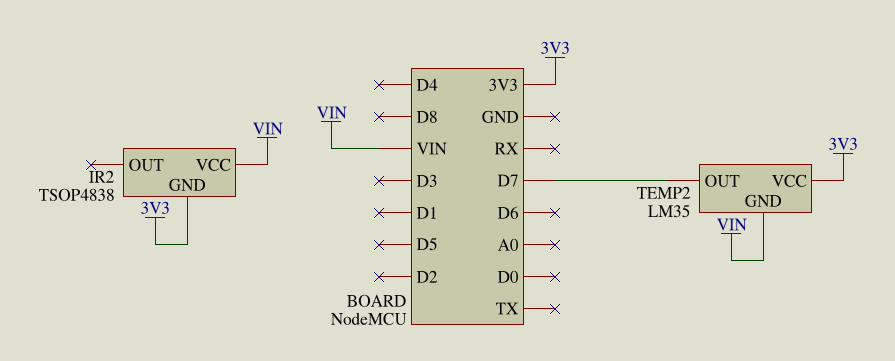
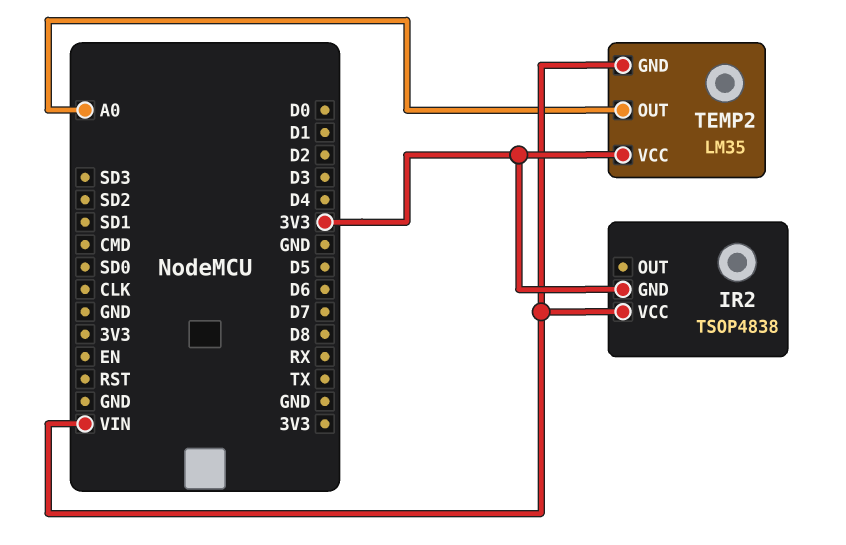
TEMP2 pin OUT: D7 -> A0

